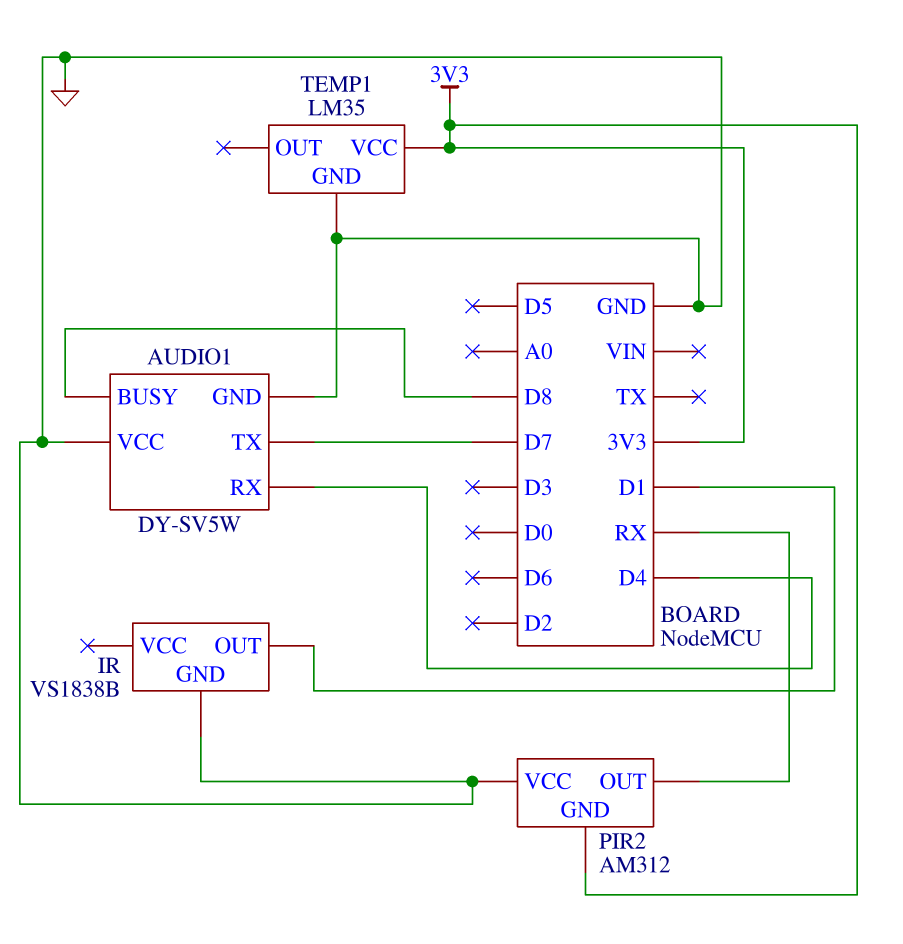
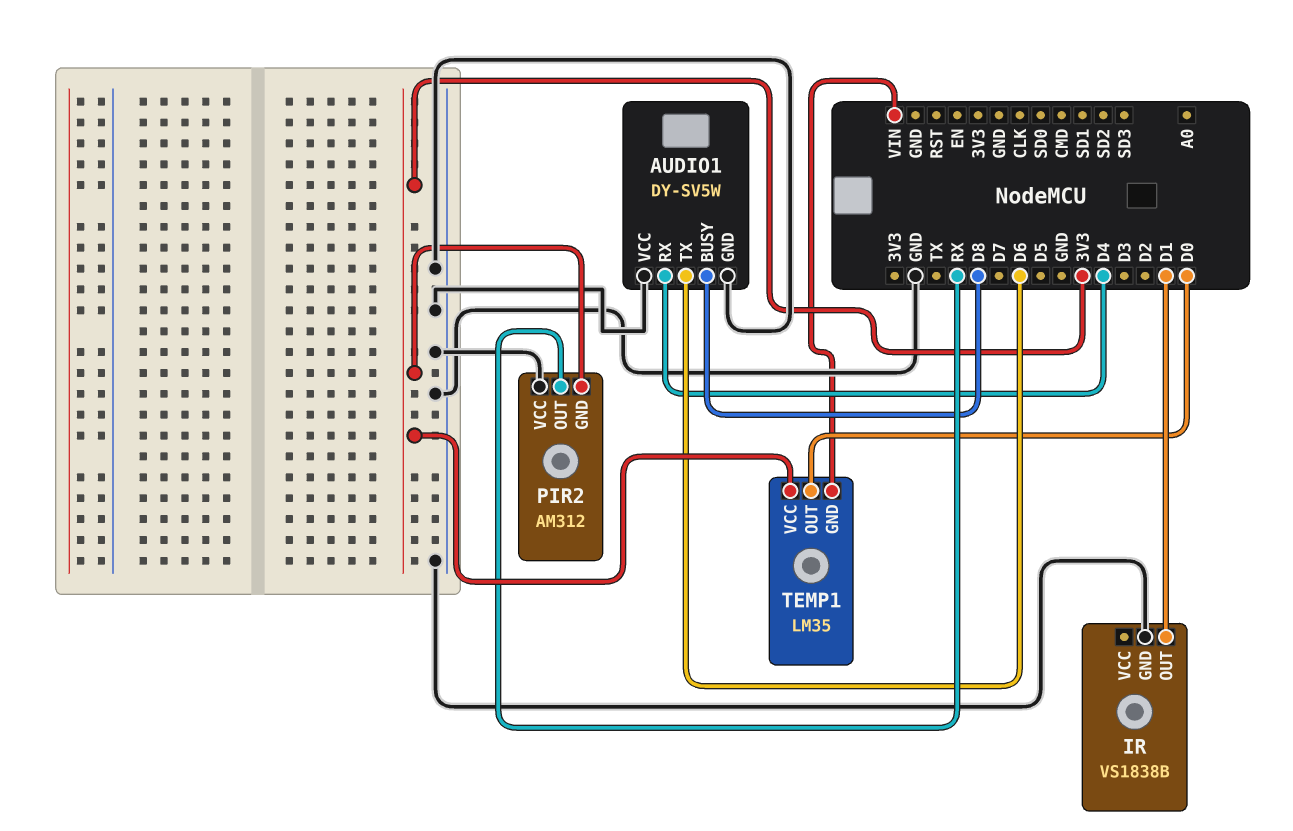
AUDIO1 pin TX: D7 -> D6
TEMP1 pin GND: GND -> VIN
TEMP1 pin OUT: none -> D0

